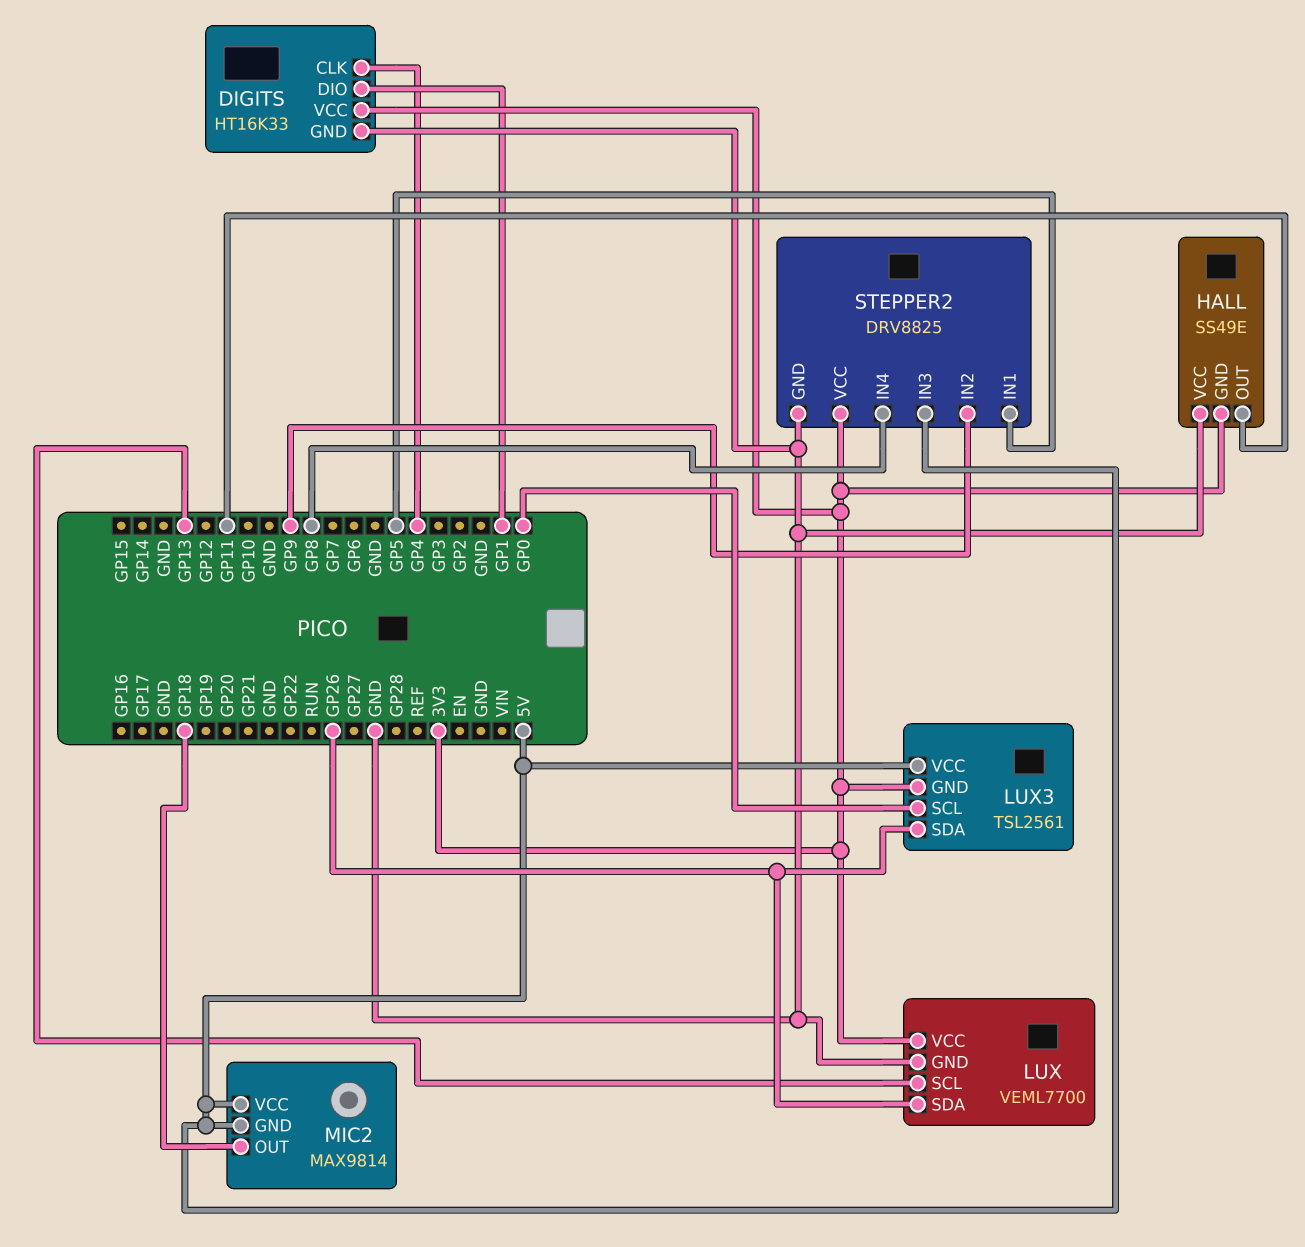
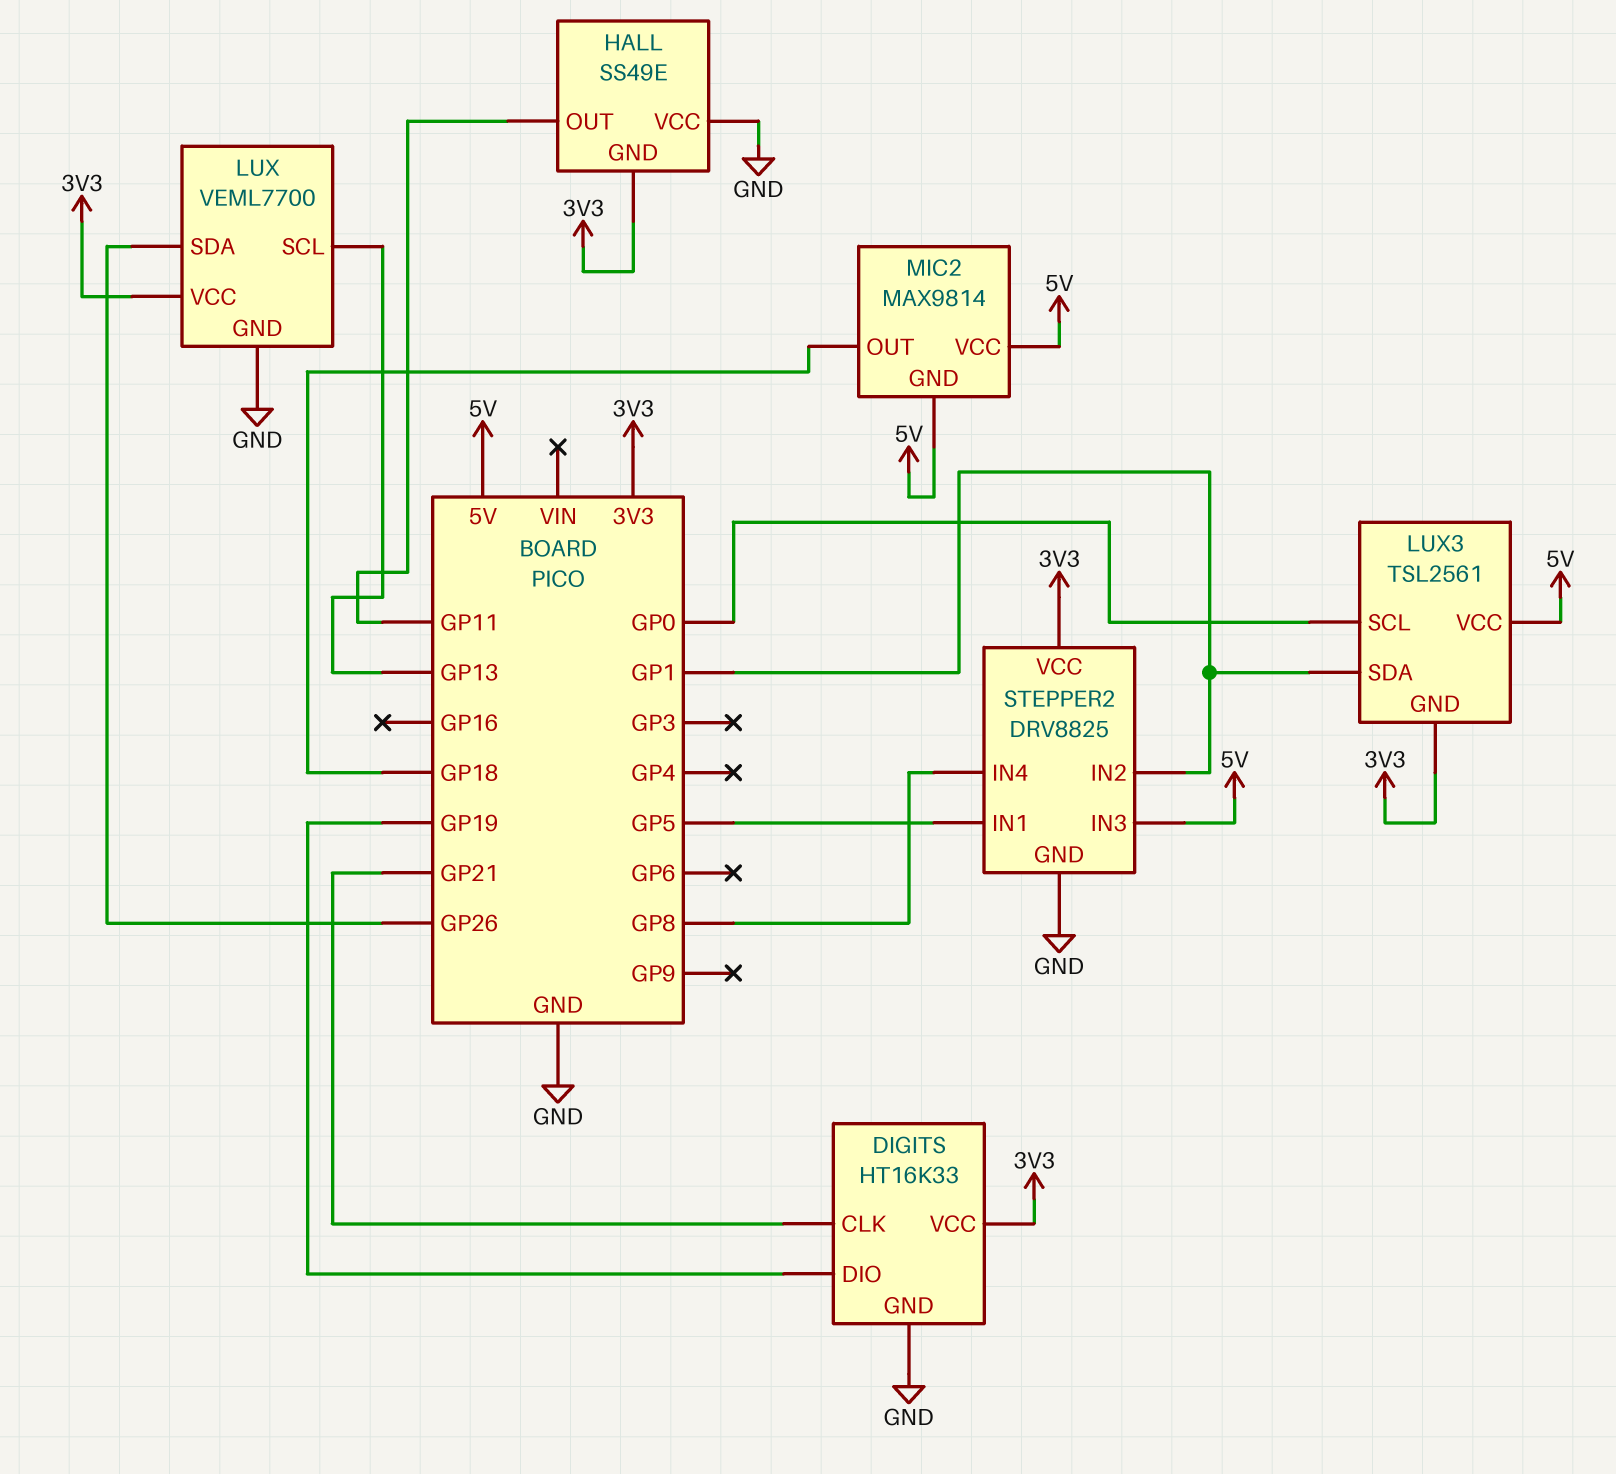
DIGITS pin CLK: GP4 -> GP21
DIGITS pin DIO: GP1 -> GP19
LUX3 pin SDA: GP26 -> GP1
STEPPER2 pin IN2: GP9 -> GP1

